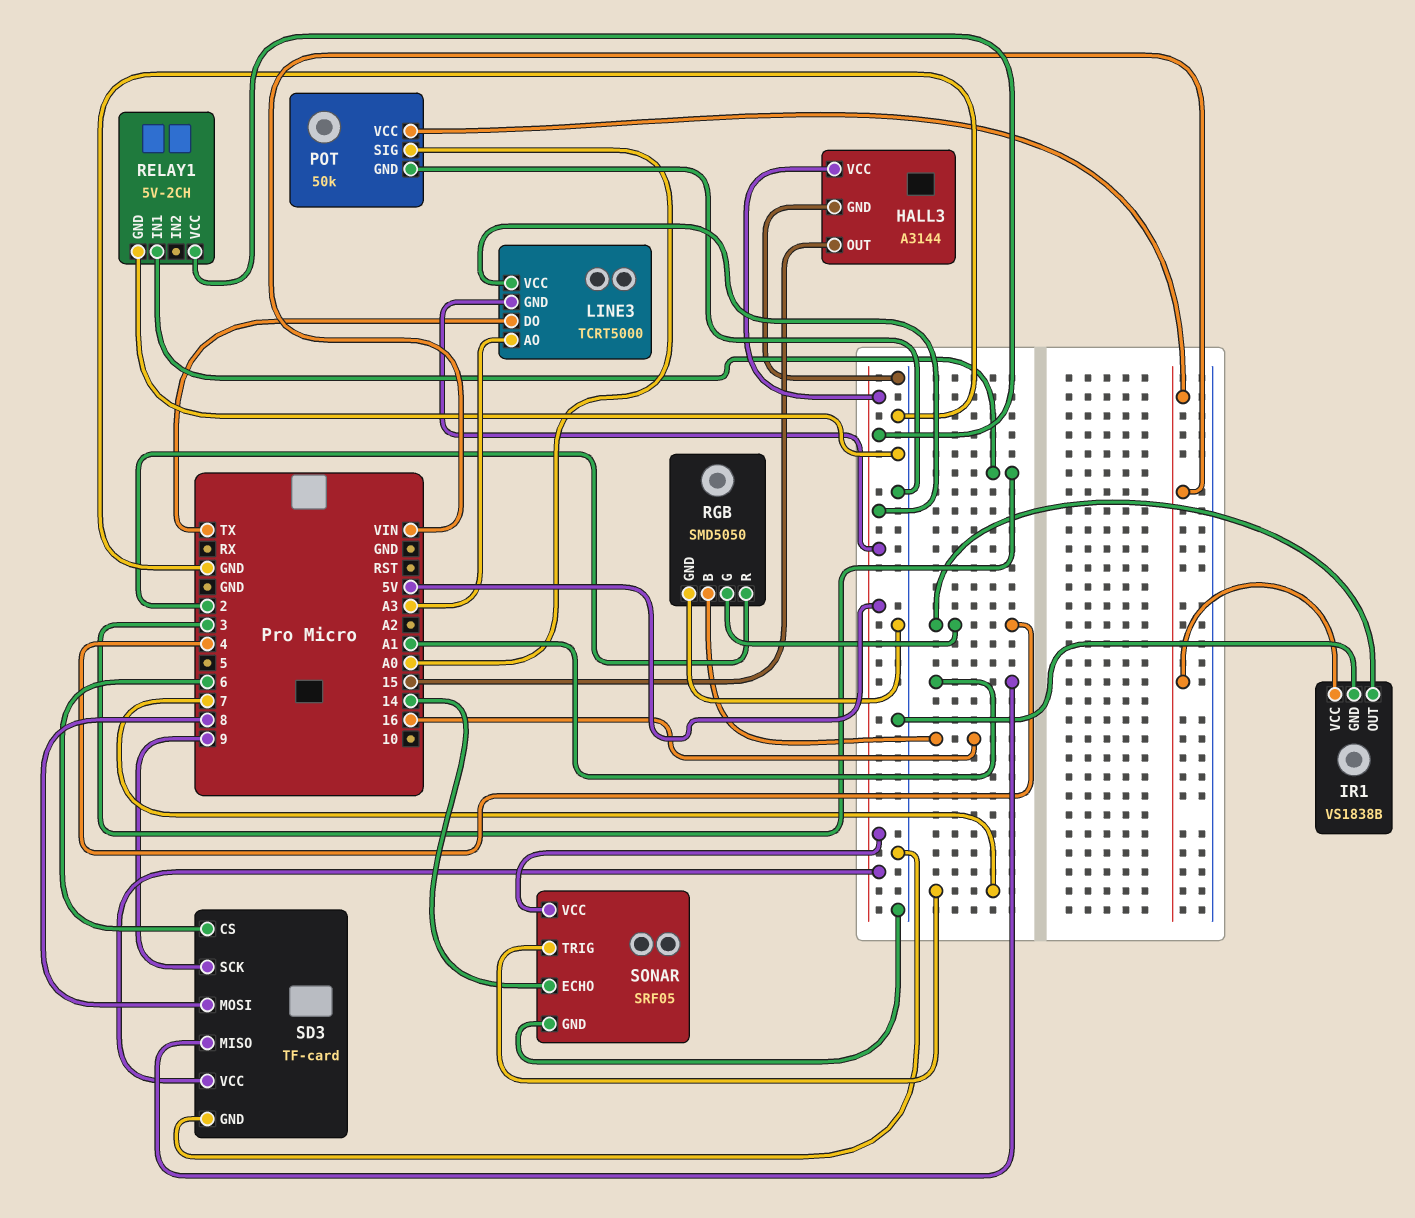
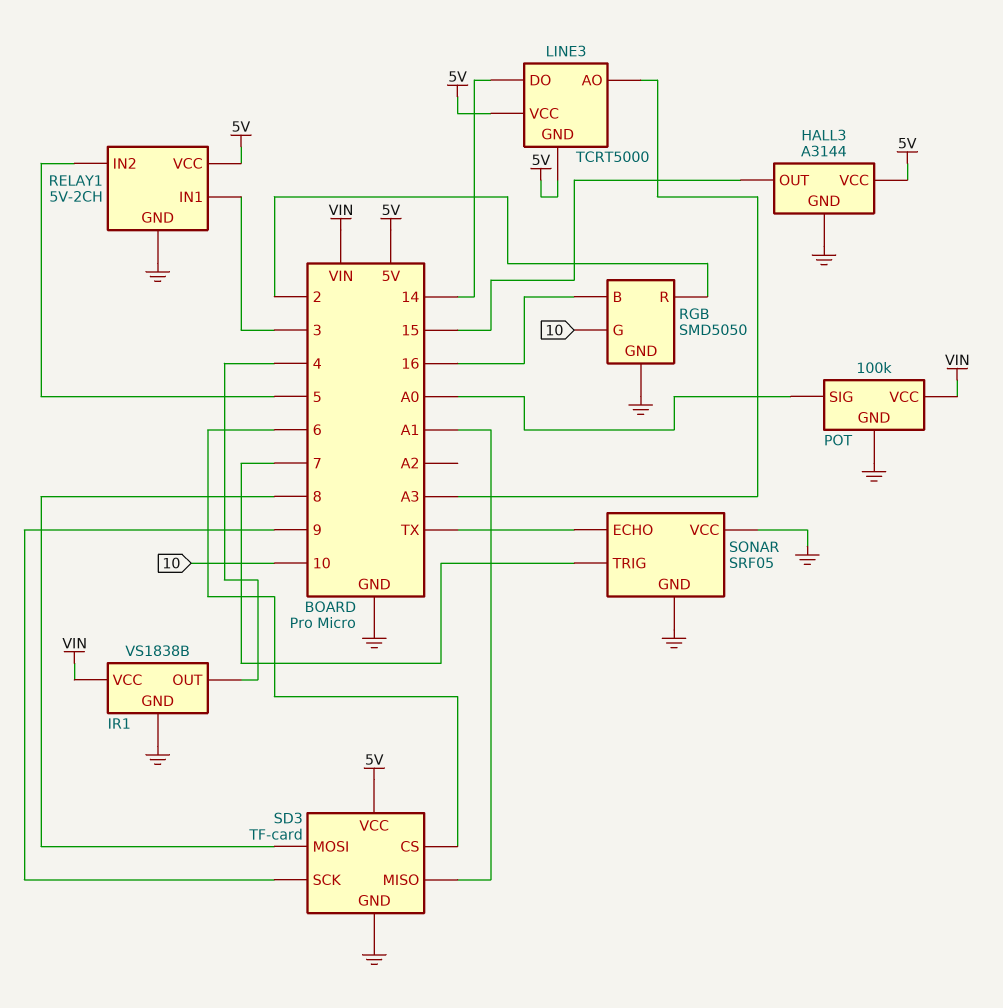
LINE3 pin DO: TX -> 14
POT: 50k -> 100k
RELAY1 pin IN2: none -> 5
RGB pin G: 4 -> 10
SONAR pin ECHO: 14 -> TX
SONAR pin VCC: 5V -> GND

